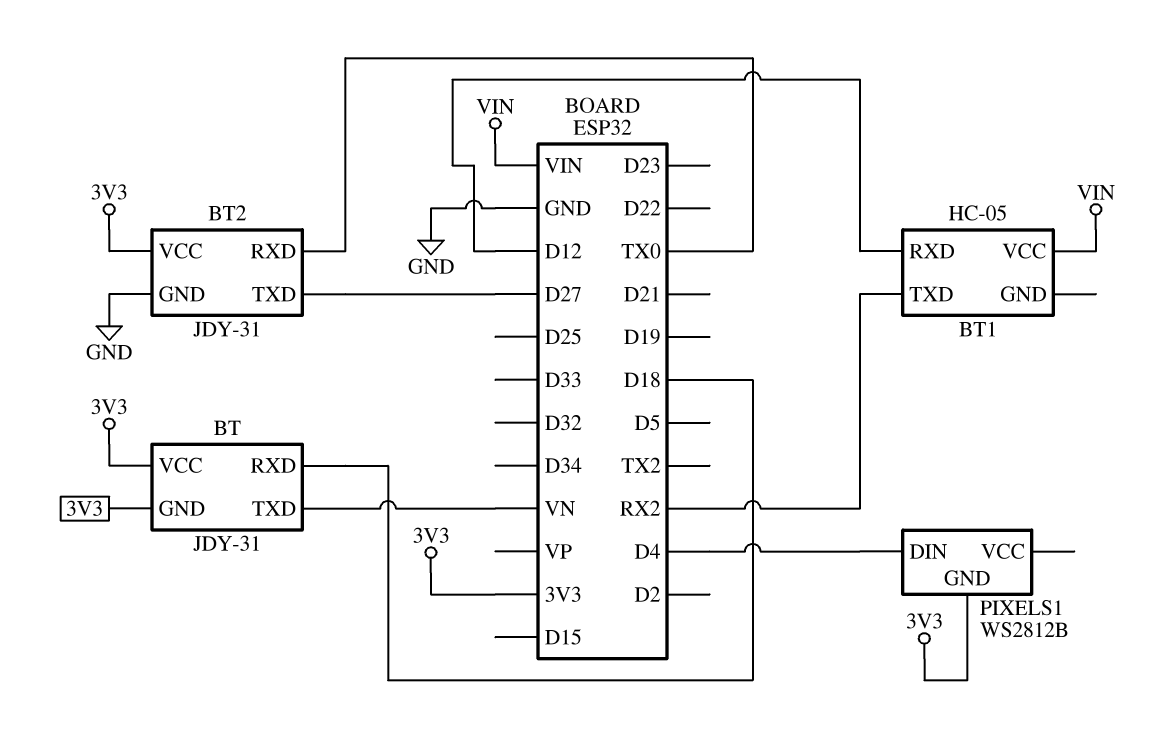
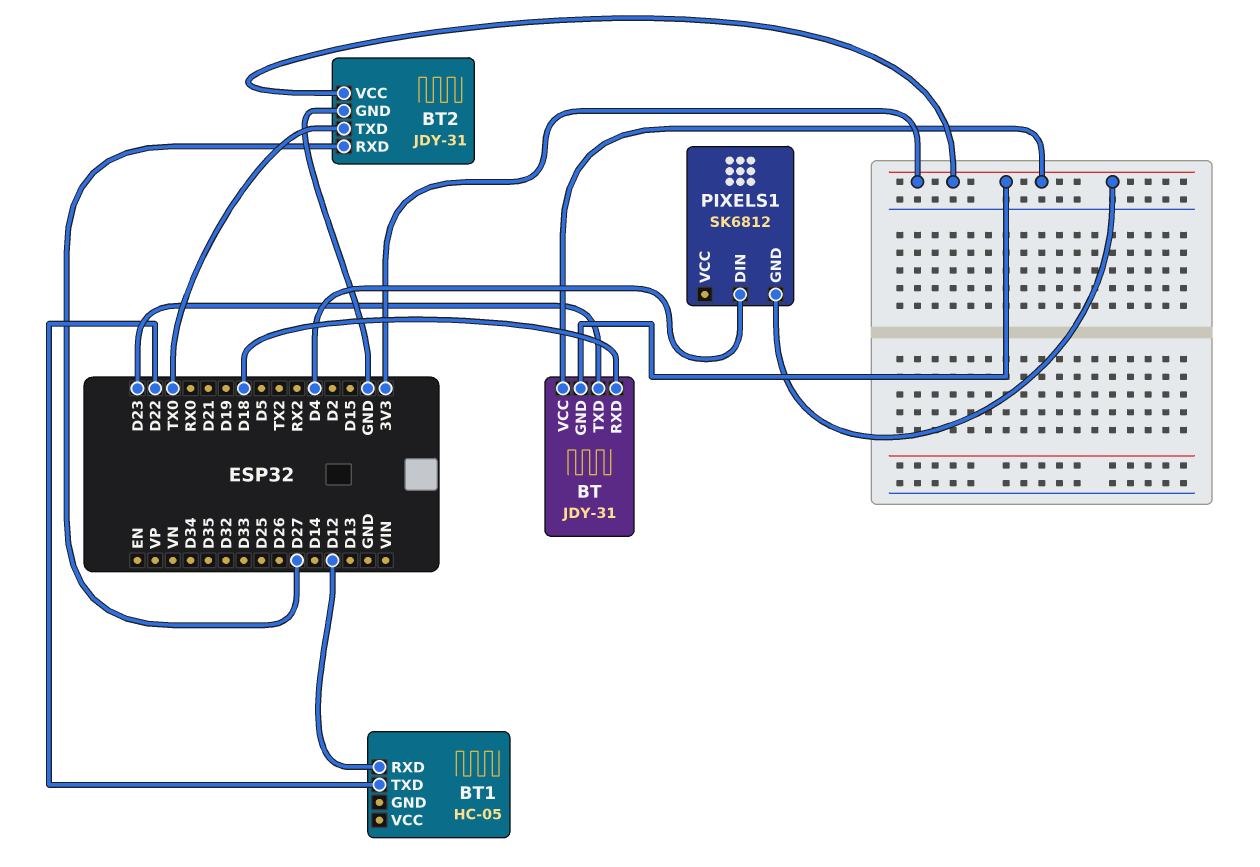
BT pin TXD: VN -> D23
BT1 pin TXD: RX2 -> D22
BT1 pin VCC: VIN -> none
BT2 pin RXD: TX0 -> D27
BT2 pin TXD: D27 -> TX0
PIXELS1: WS2812B -> SK6812

